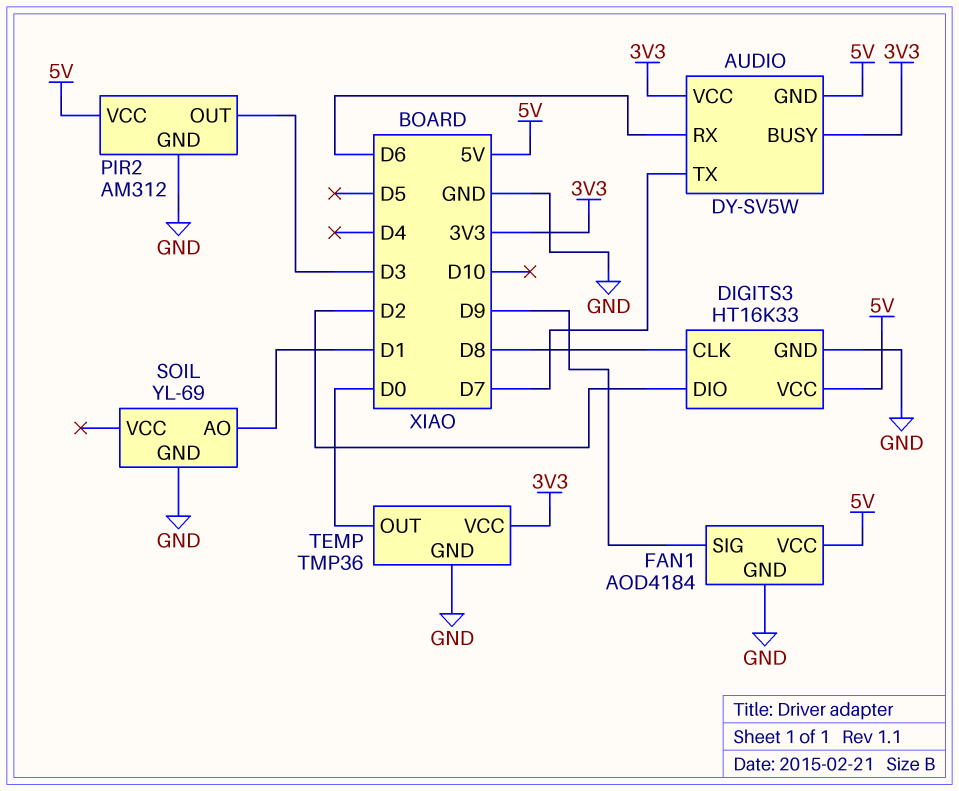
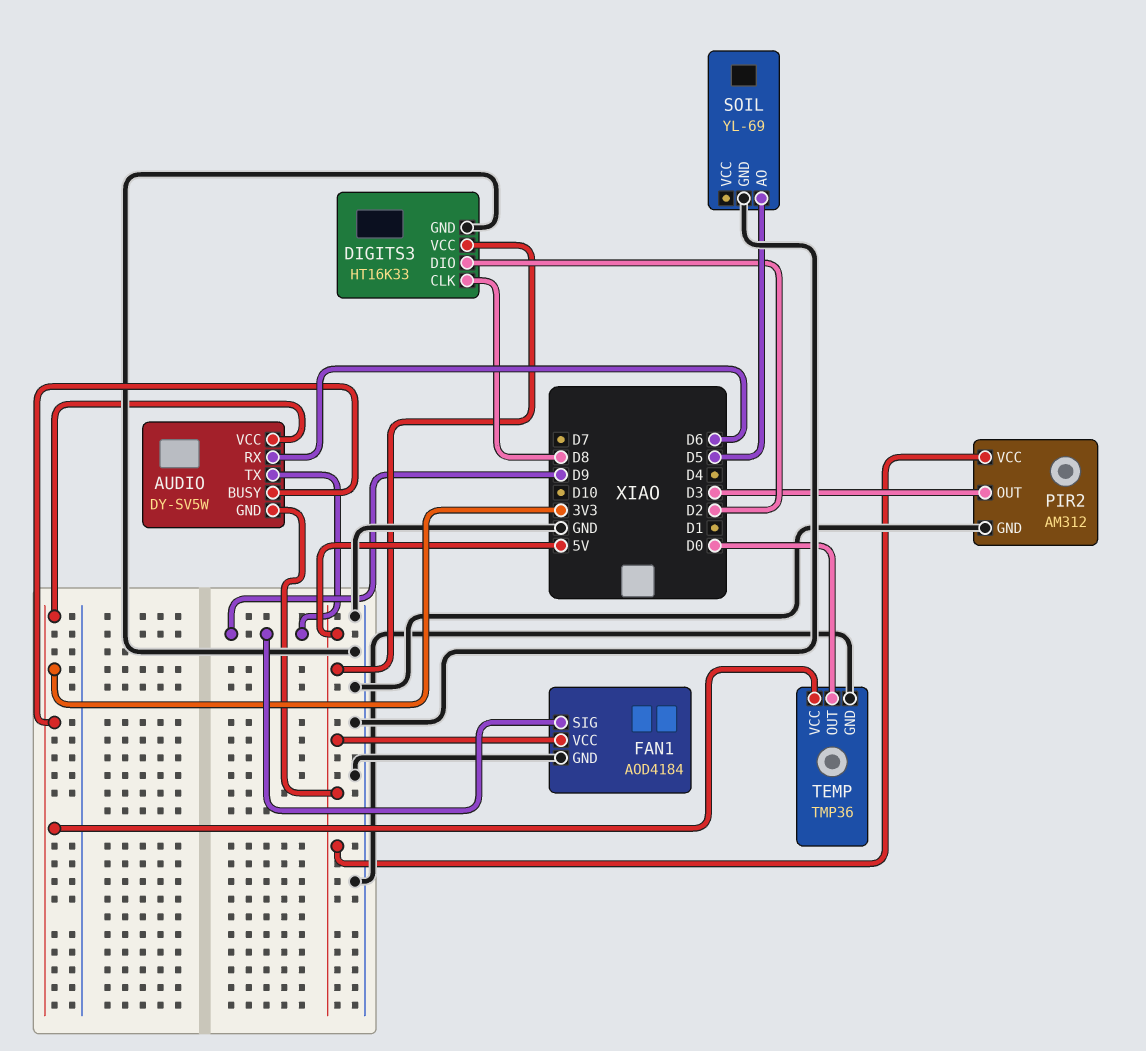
AUDIO pin TX: D7 -> D9
SOIL pin AO: D1 -> D5

